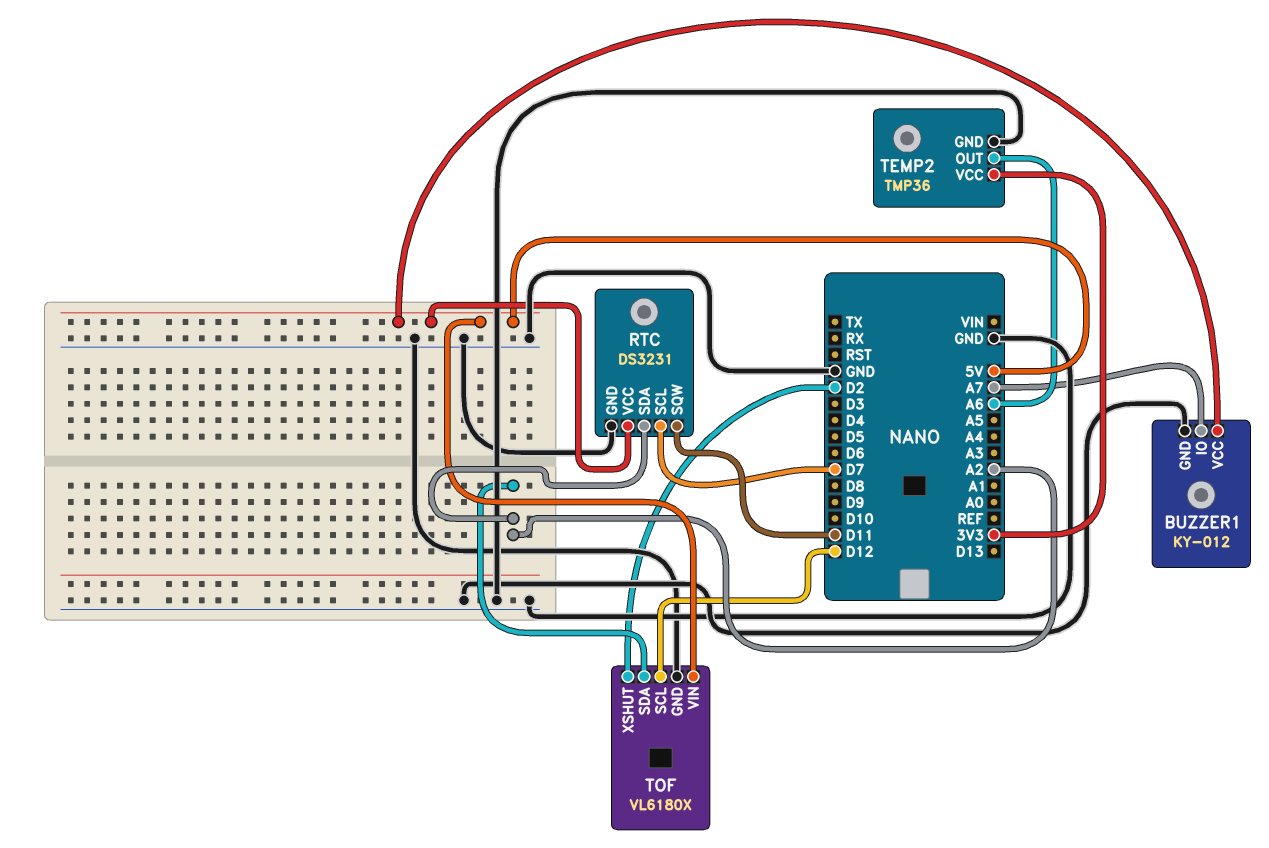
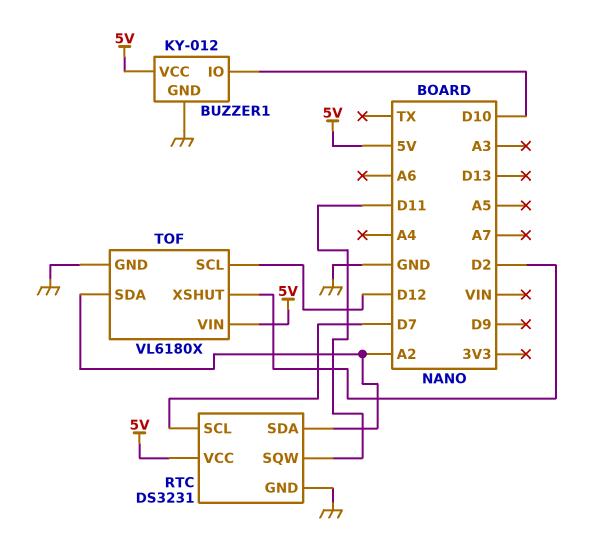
BUZZER1 pin IO: A7 -> D10
TEMP2: TMP36 -> none
TEMP2 pin GND: GND -> none
TEMP2 pin OUT: A6 -> none
TEMP2 pin VCC: 3V3 -> none

